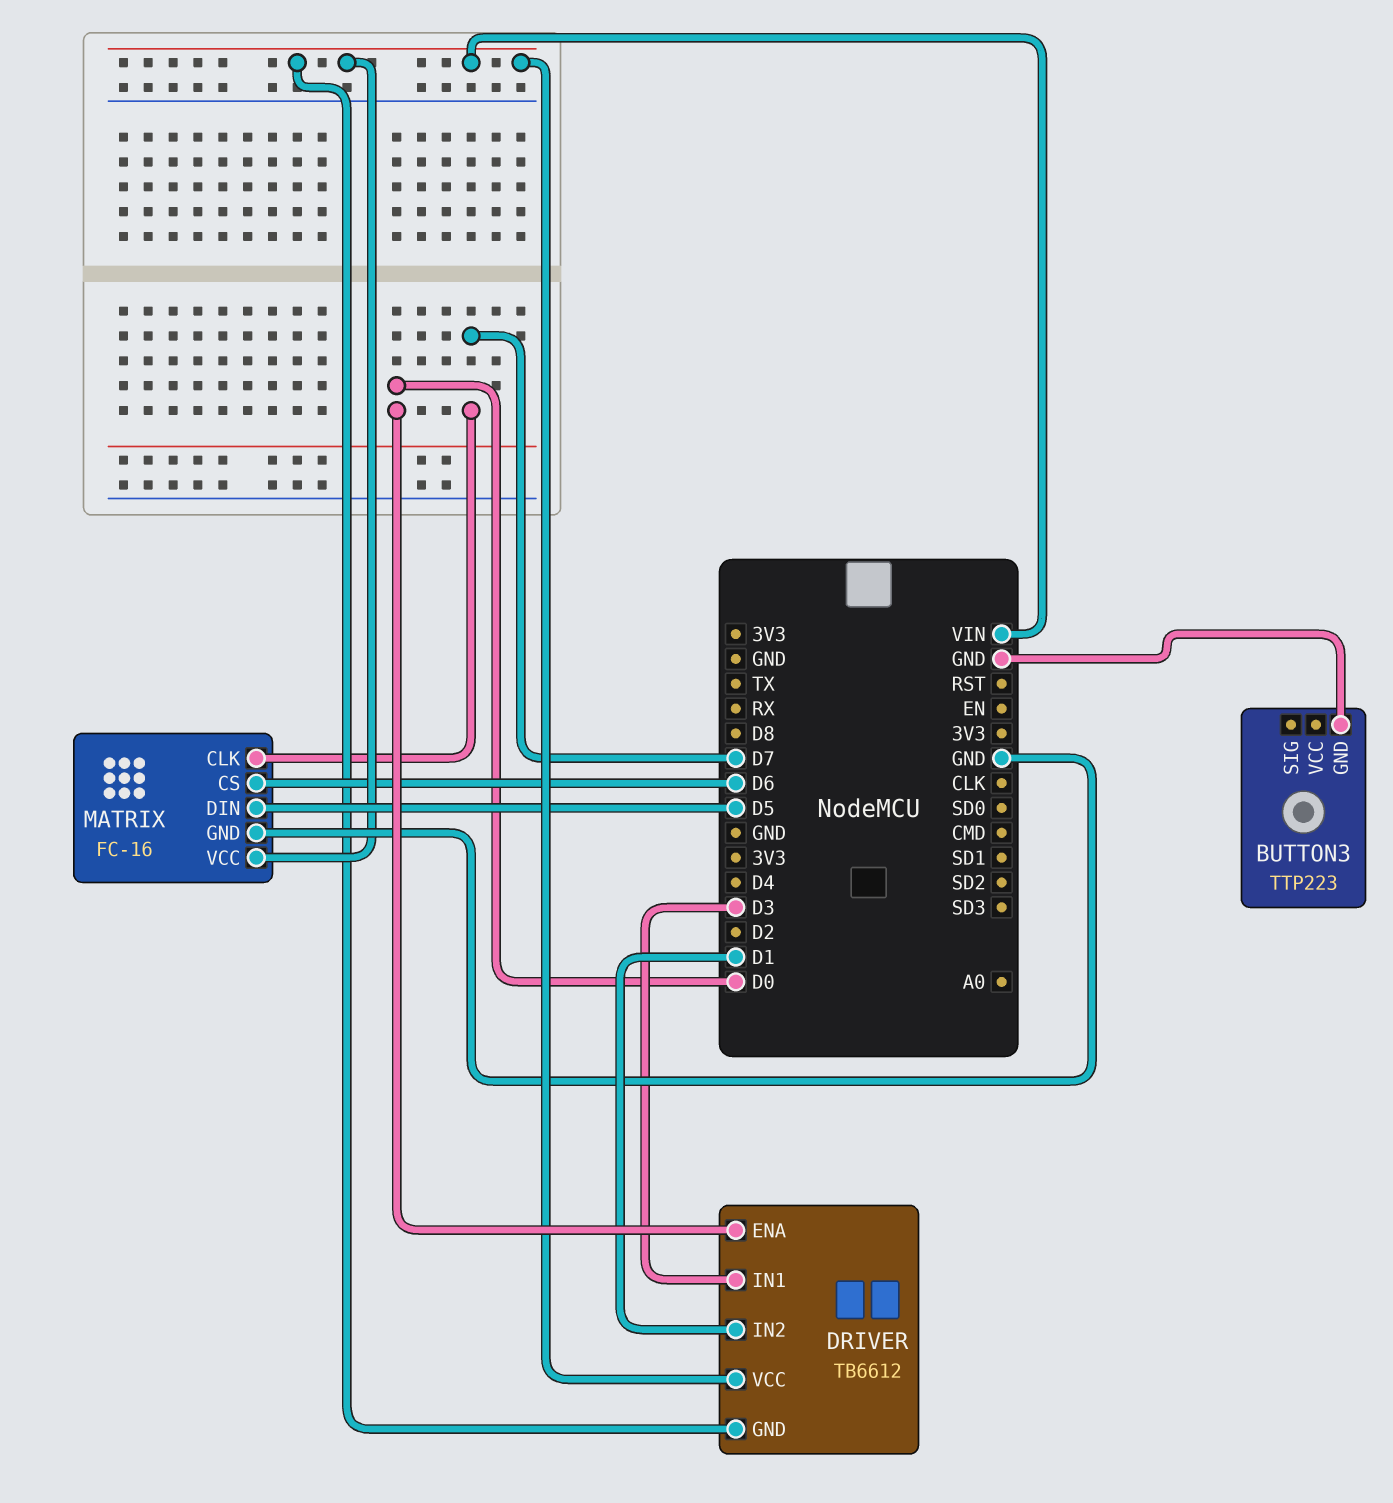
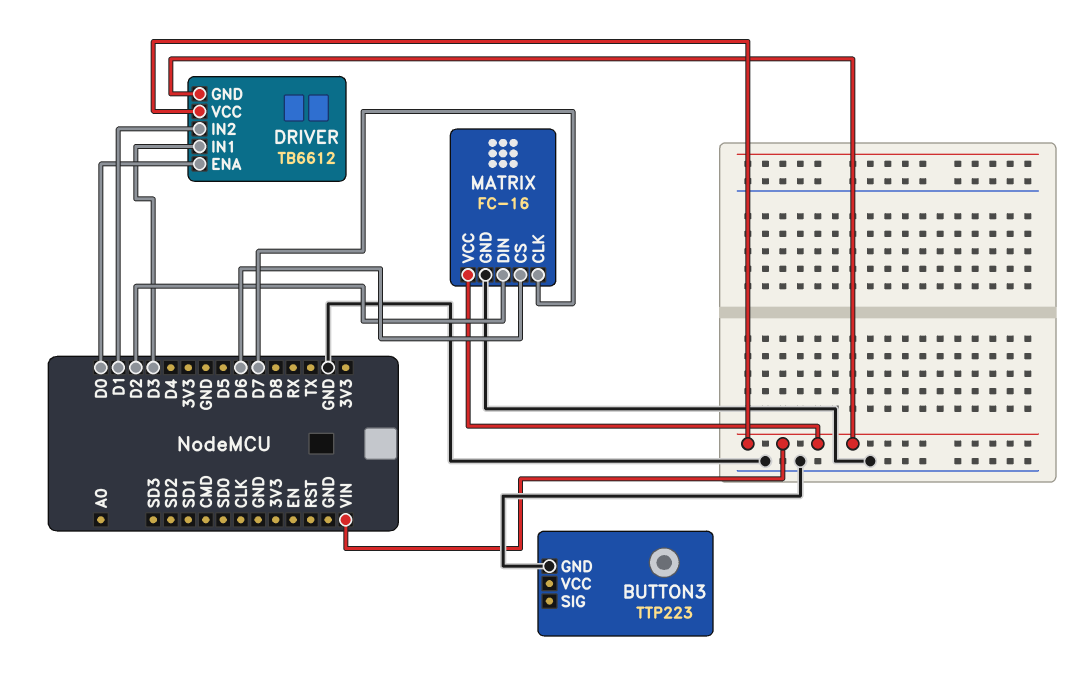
MATRIX pin DIN: D5 -> D2

